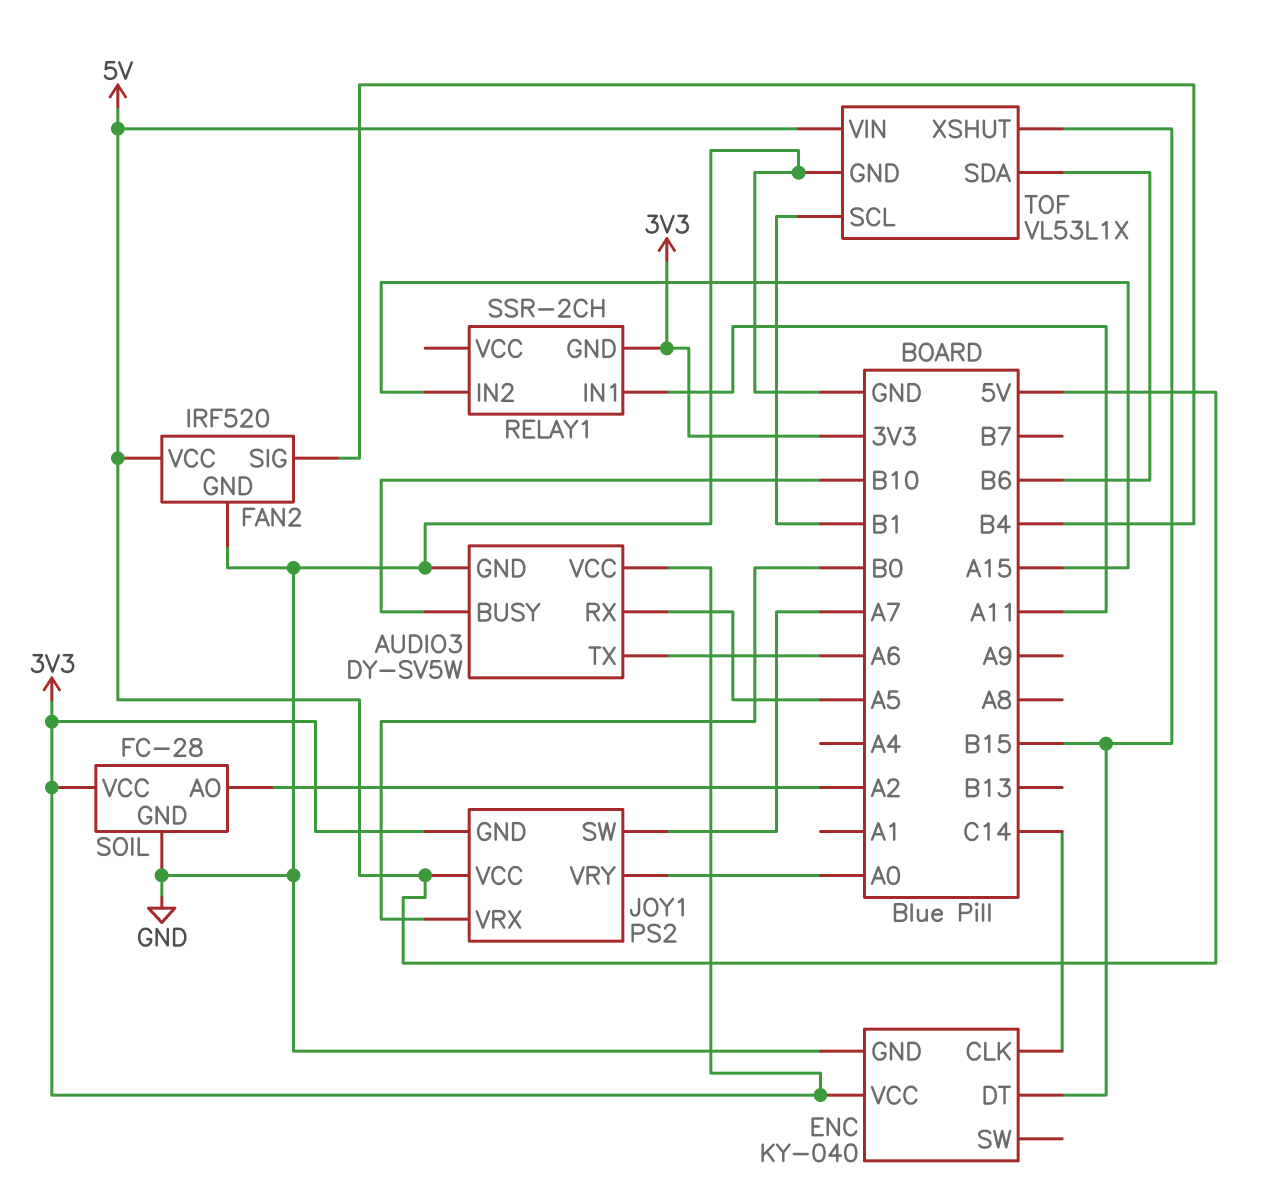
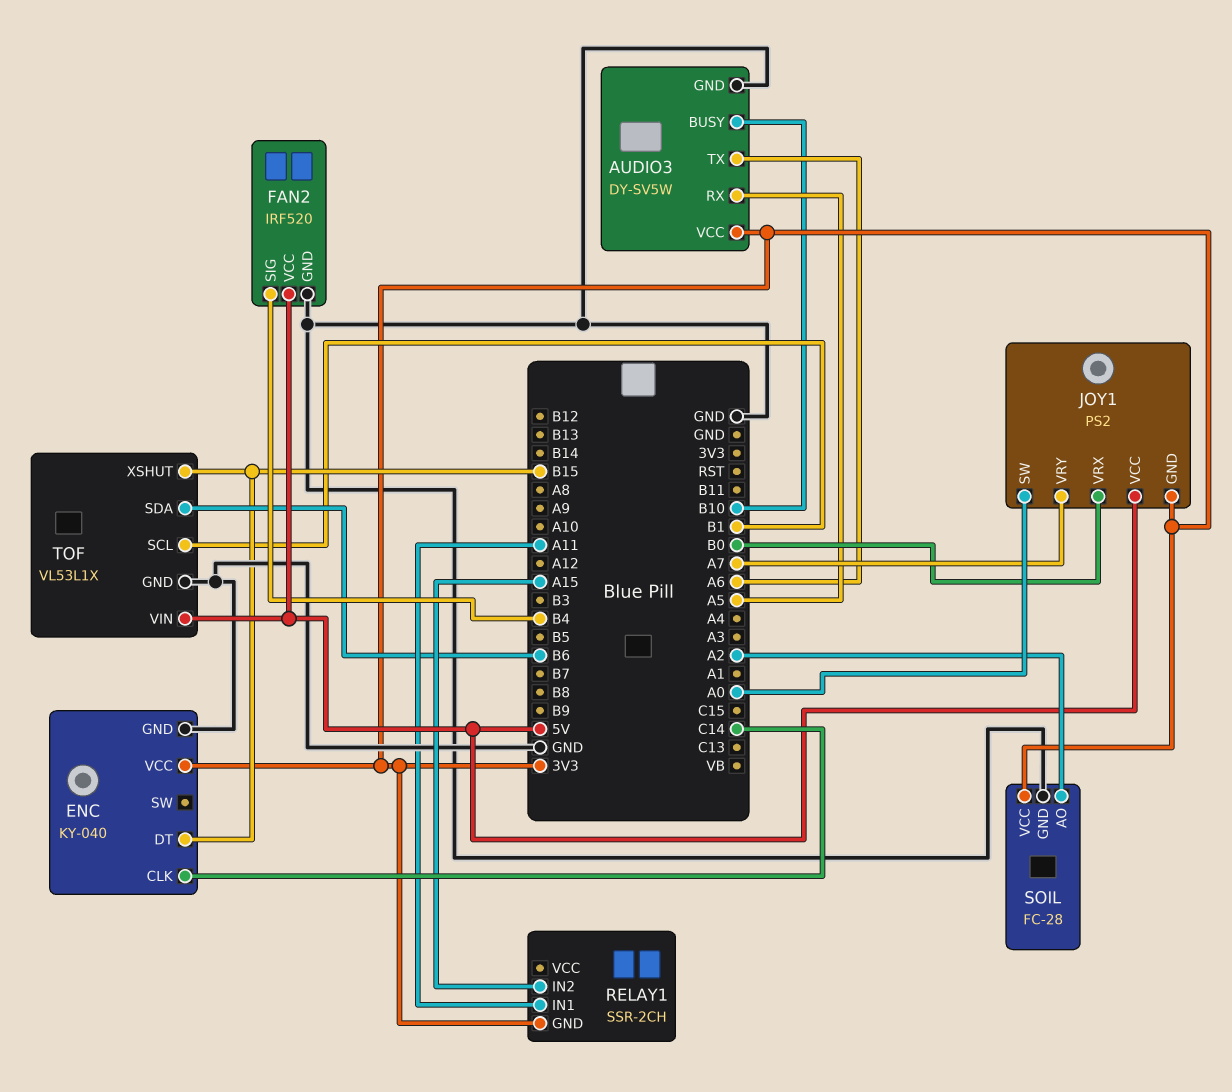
JOY1 pin SW: A7 -> A0
JOY1 pin VRY: A0 -> A7

